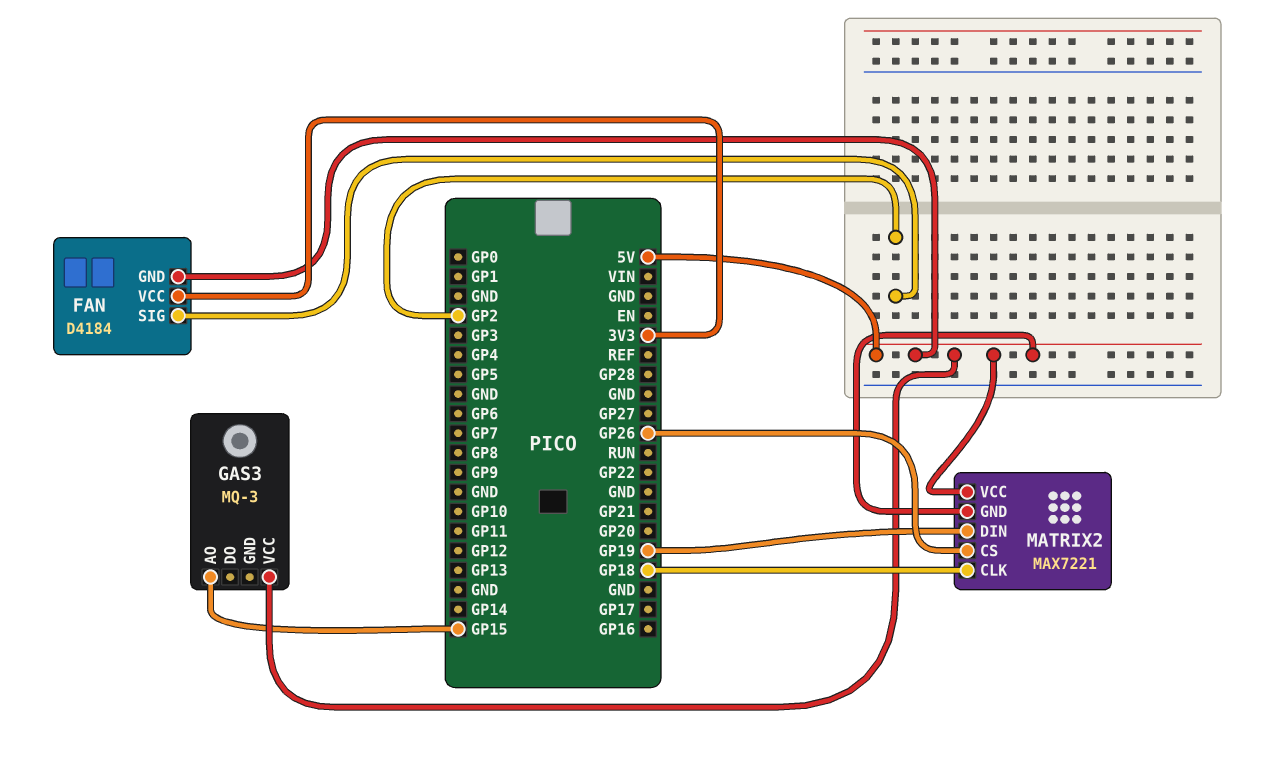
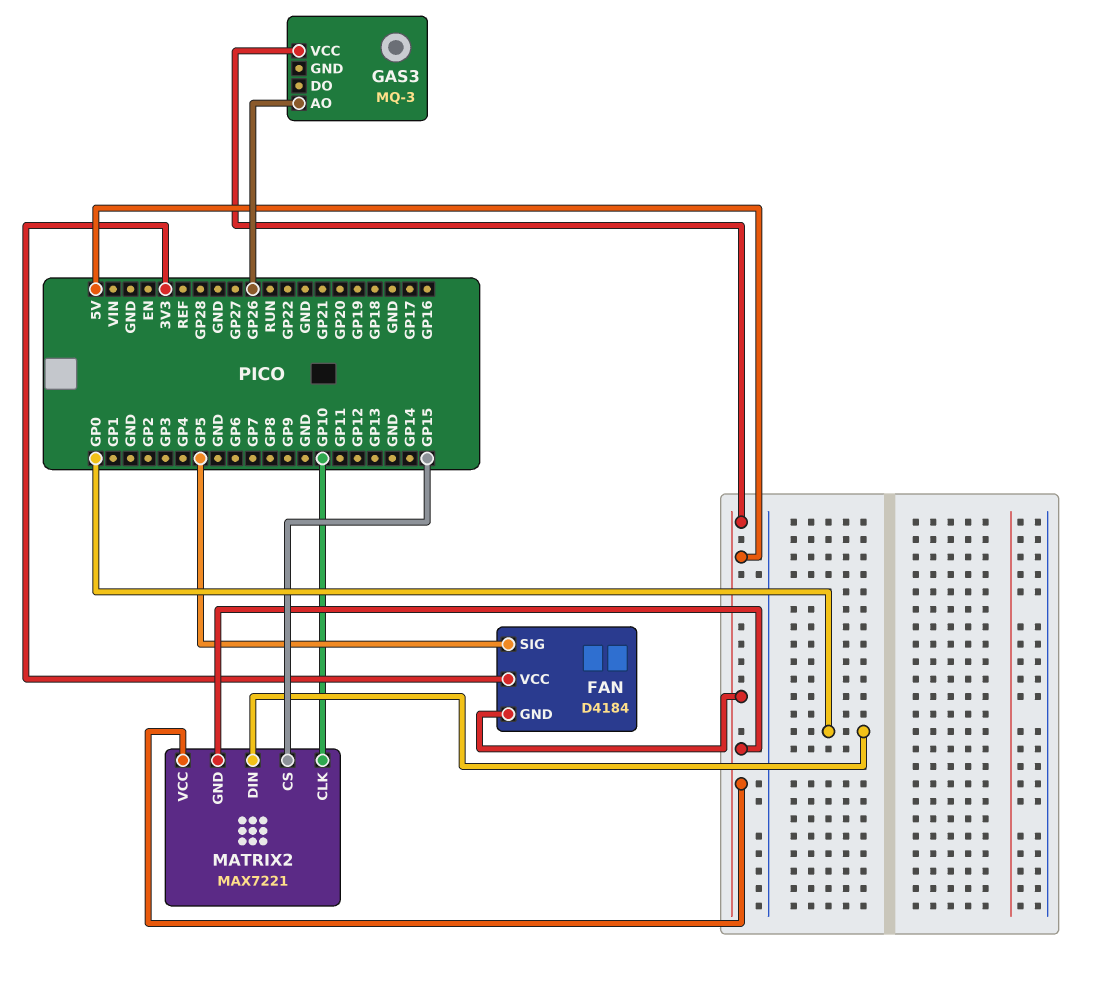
FAN pin SIG: GP2 -> GP5
GAS3 pin AO: GP15 -> GP26
MATRIX2 pin CLK: GP18 -> GP10
MATRIX2 pin CS: GP26 -> GP15
MATRIX2 pin DIN: GP19 -> GP0

